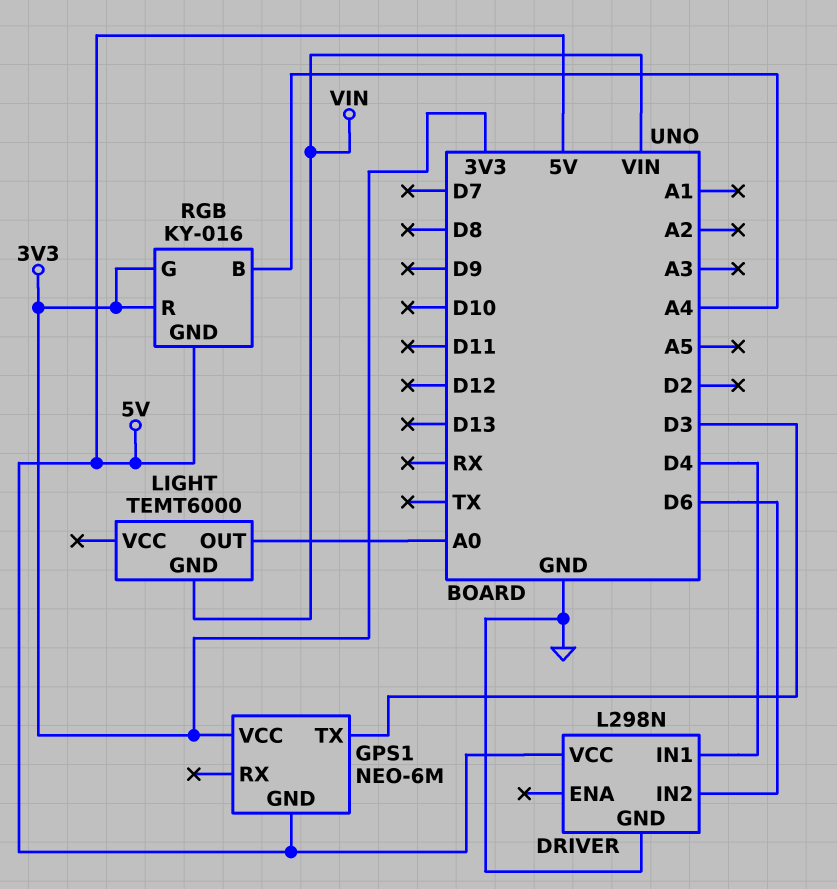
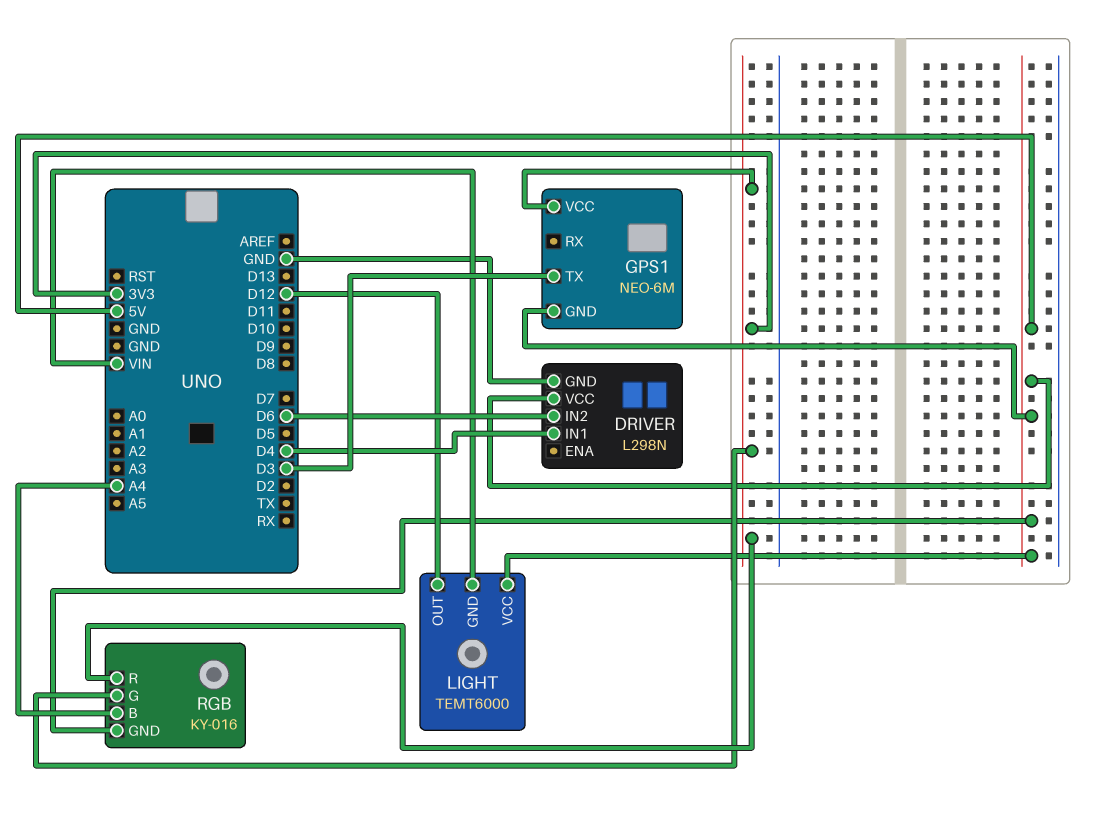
LIGHT pin OUT: A0 -> D12
LIGHT pin VCC: none -> 5V

